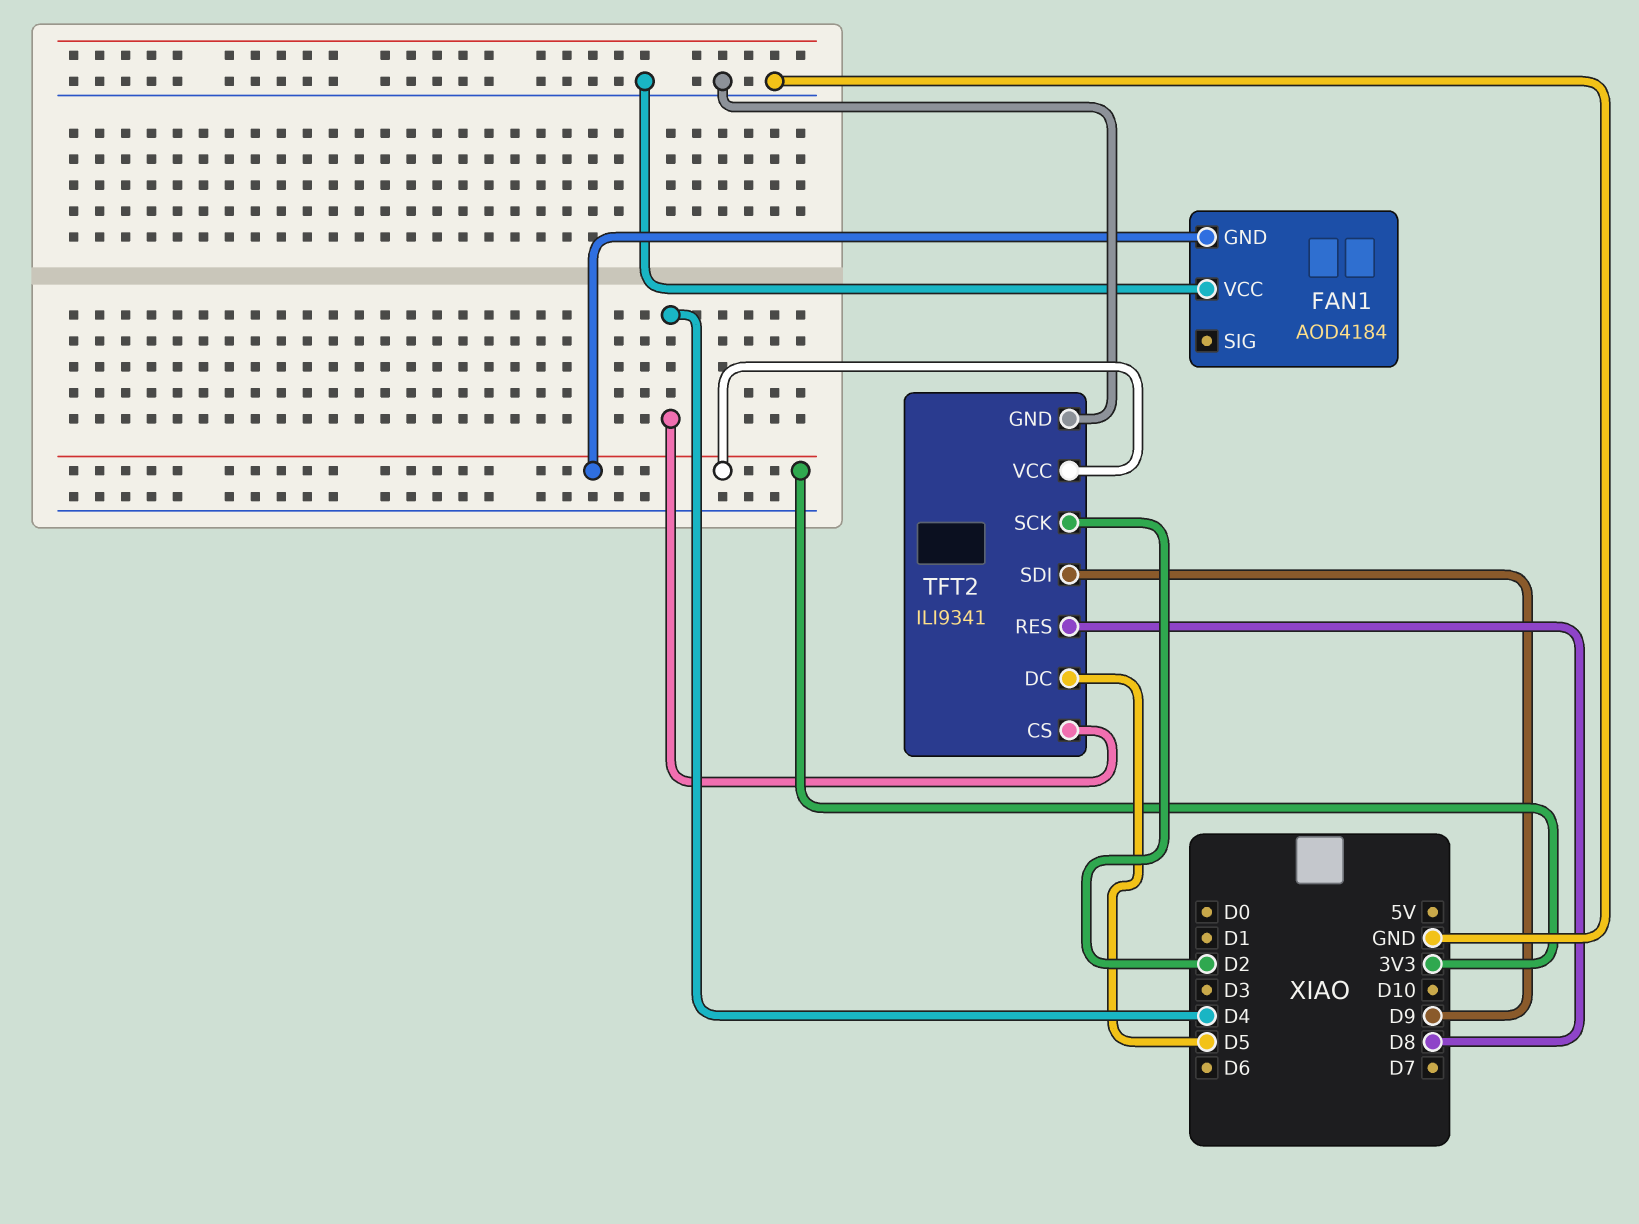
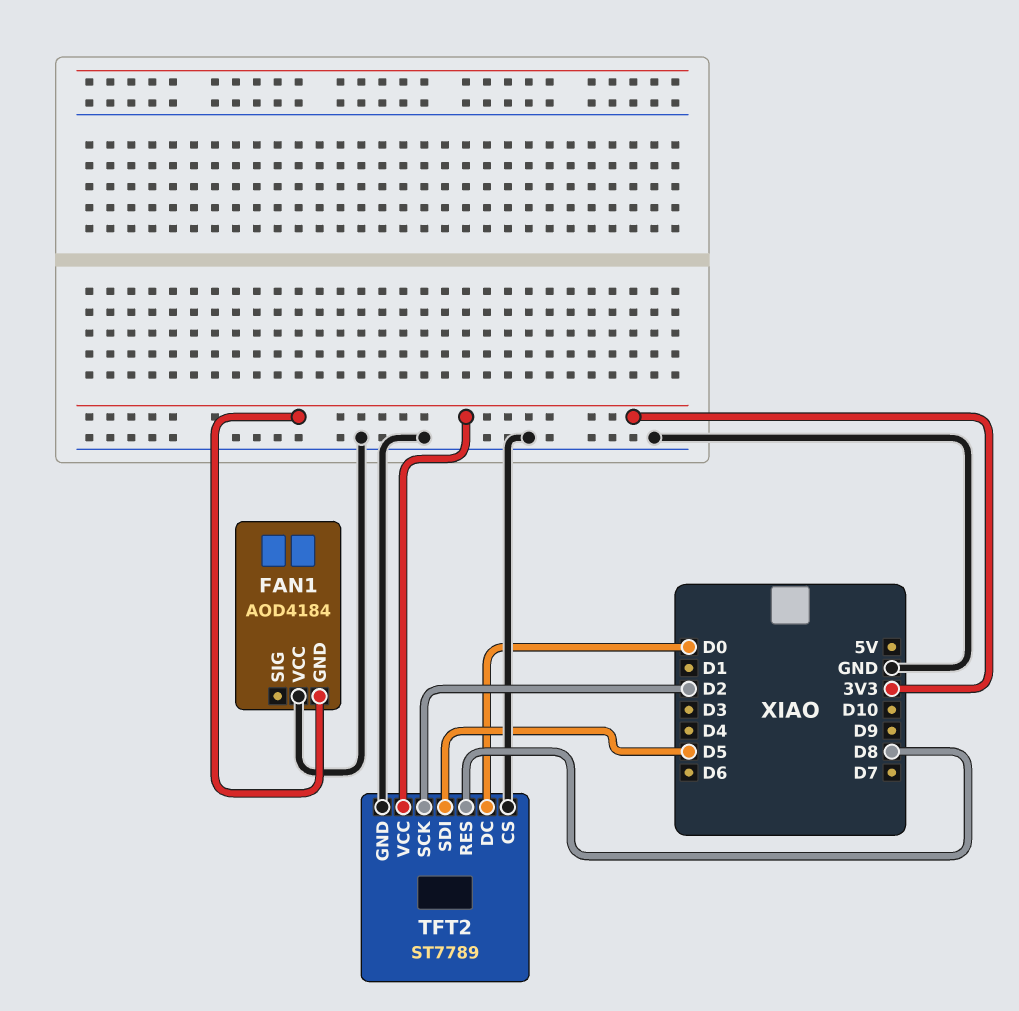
TFT2: ILI9341 -> ST7789
TFT2 pin CS: D4 -> GND
TFT2 pin DC: D5 -> D0
TFT2 pin SDI: D9 -> D5

